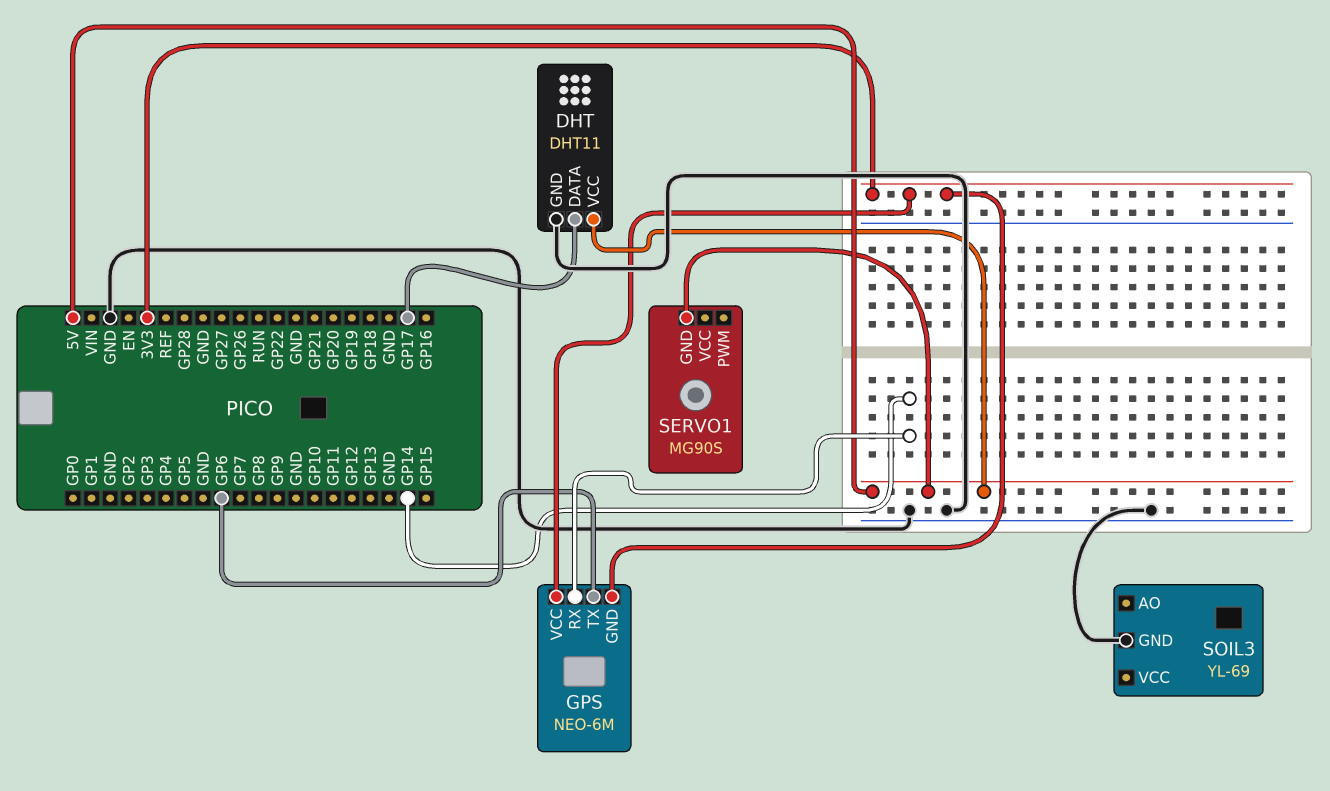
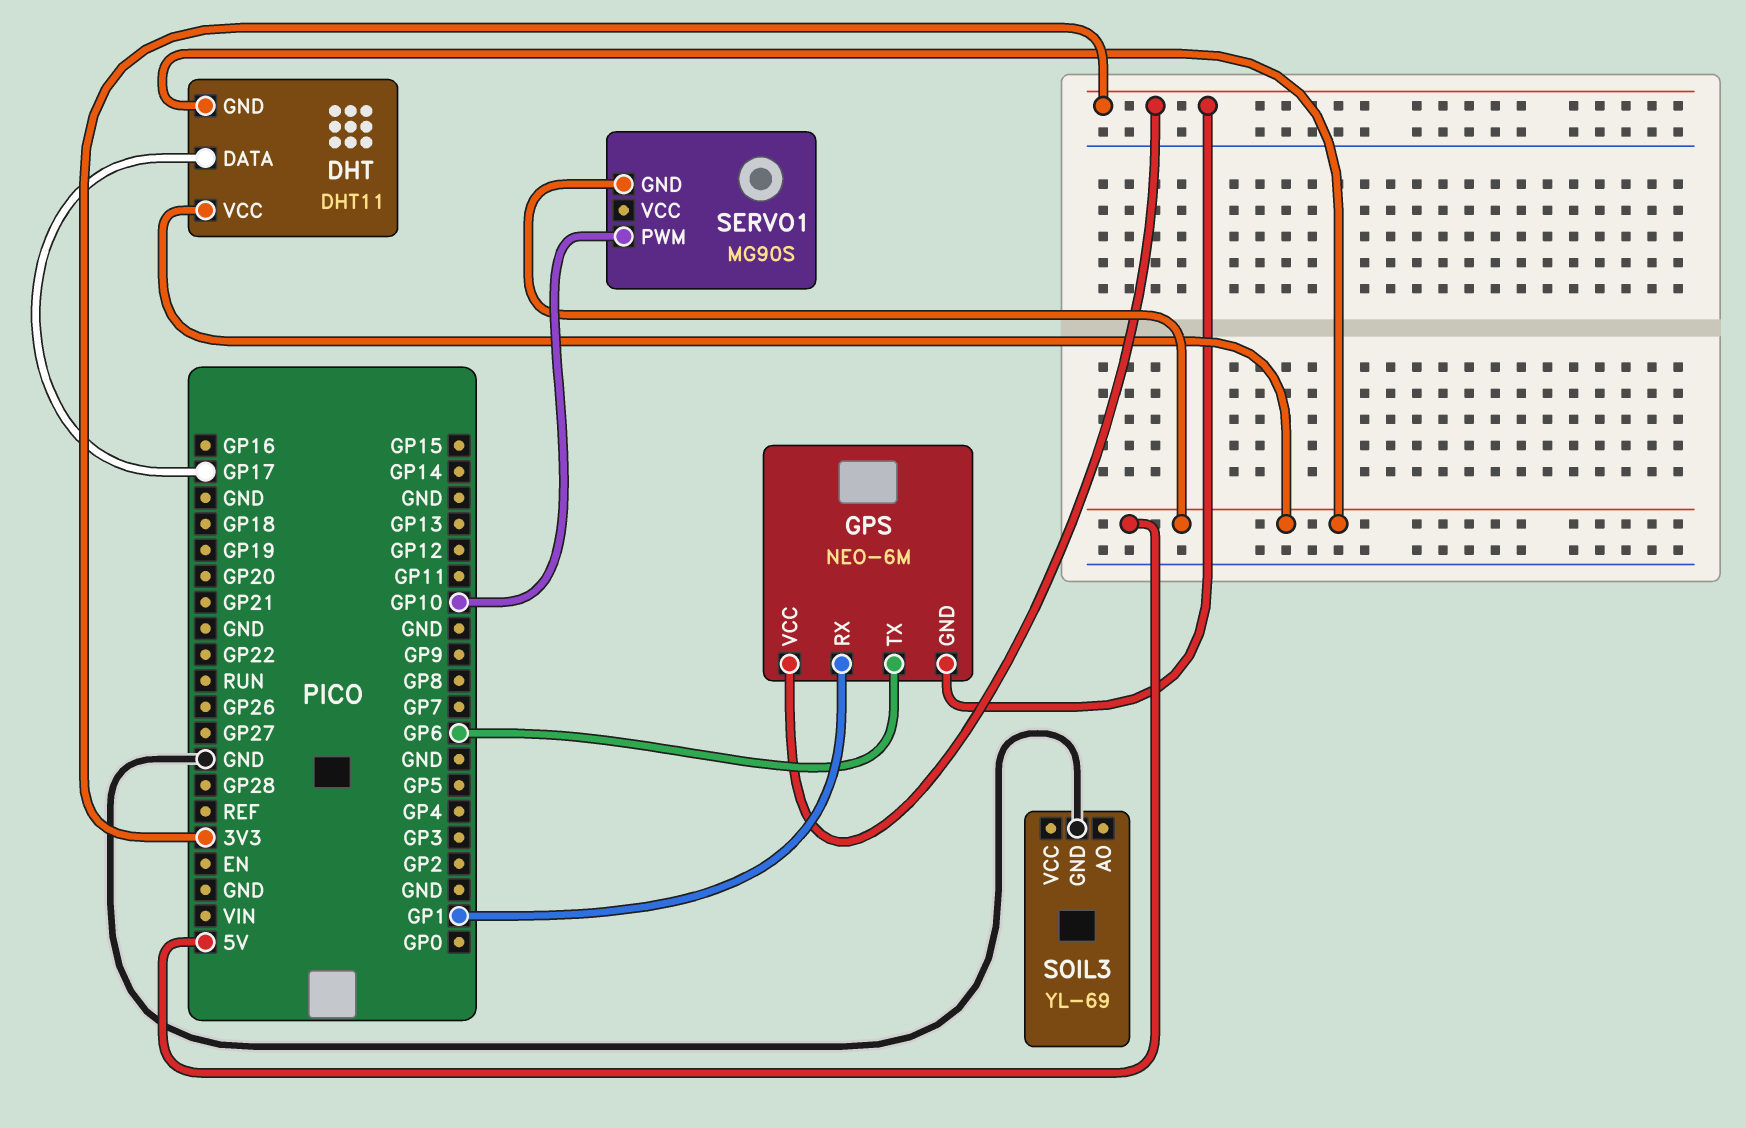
DHT pin GND: GND -> 5V
GPS pin RX: GP14 -> GP1
SERVO1 pin PWM: none -> GP10

